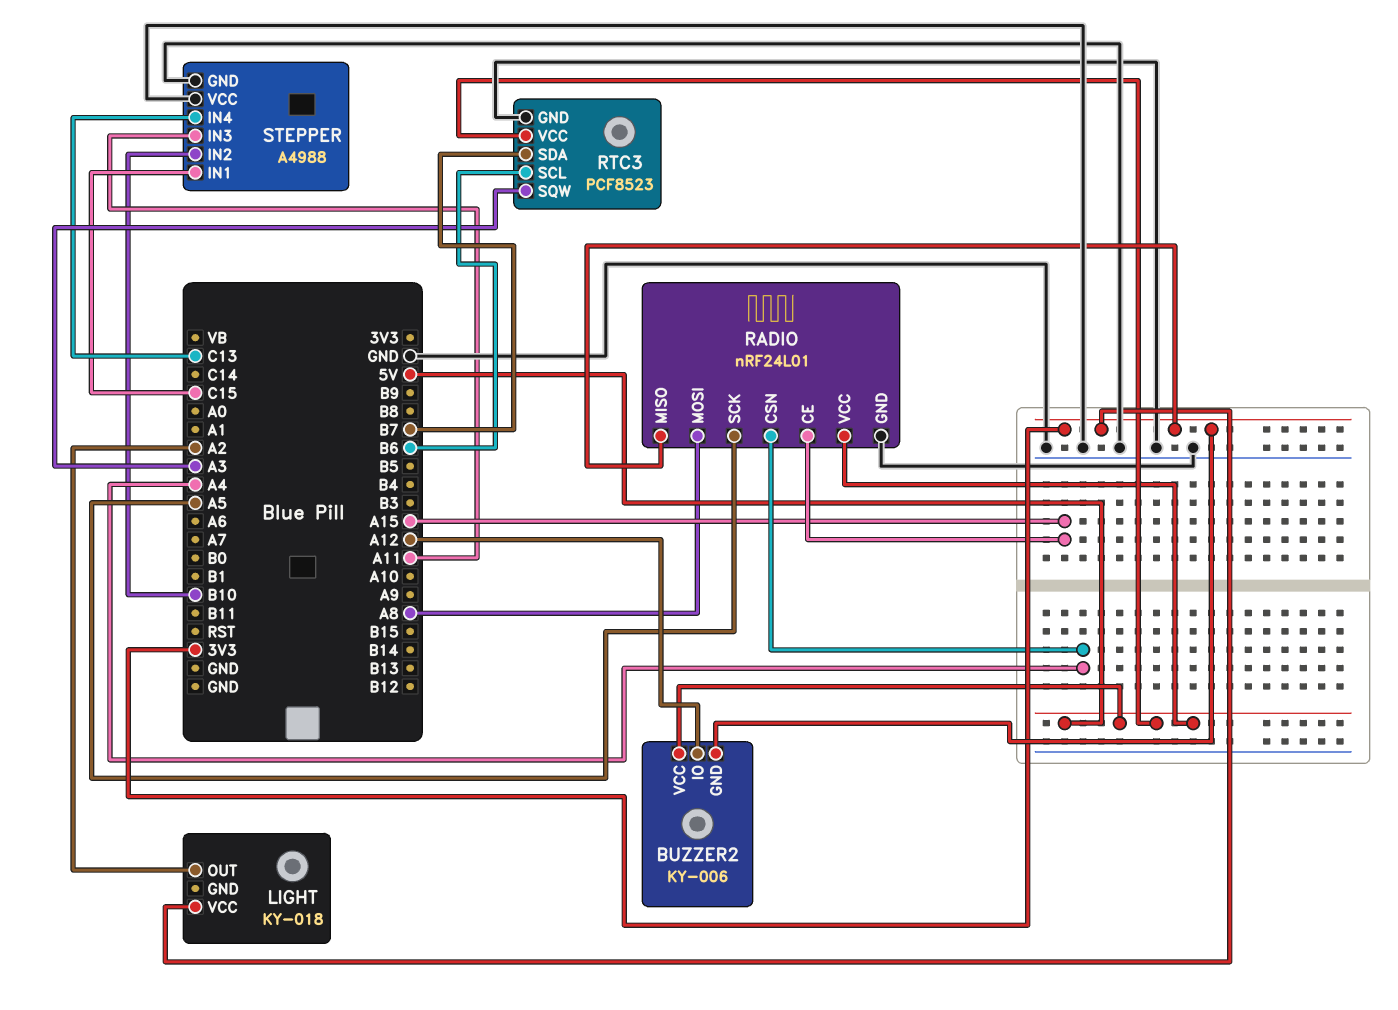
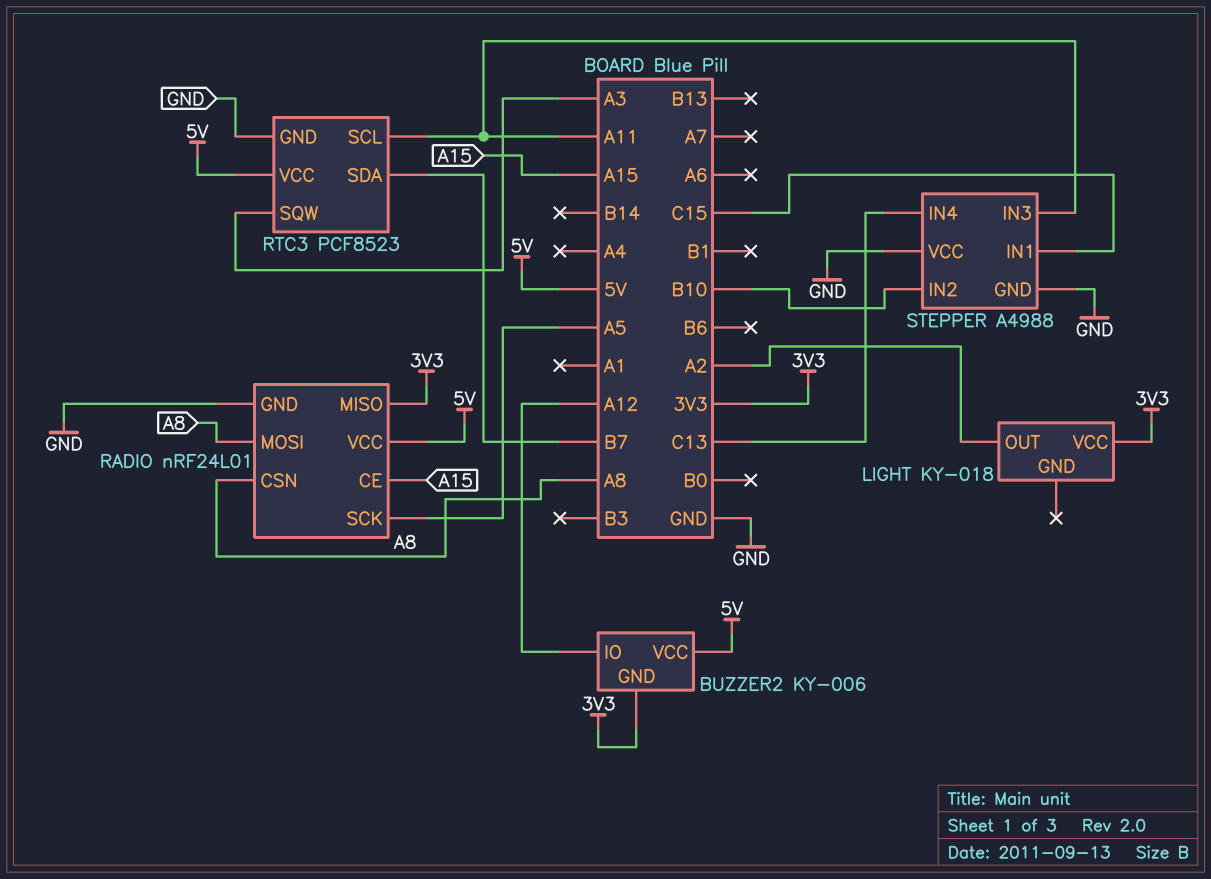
RADIO pin CSN: A4 -> A8
RTC3 pin SCL: B6 -> A11

